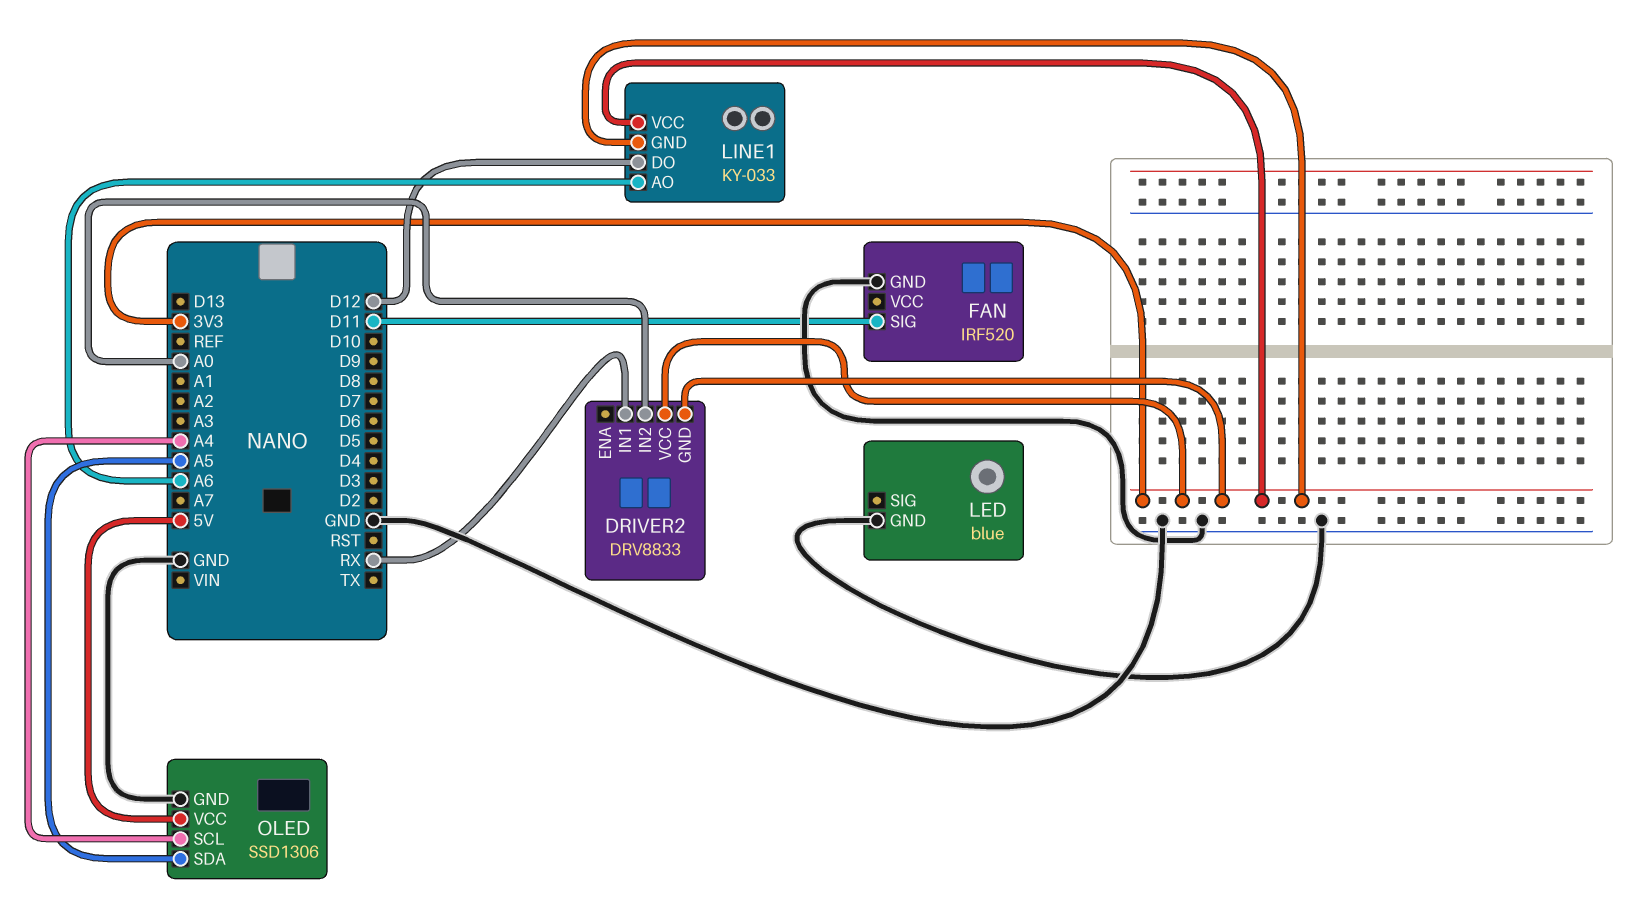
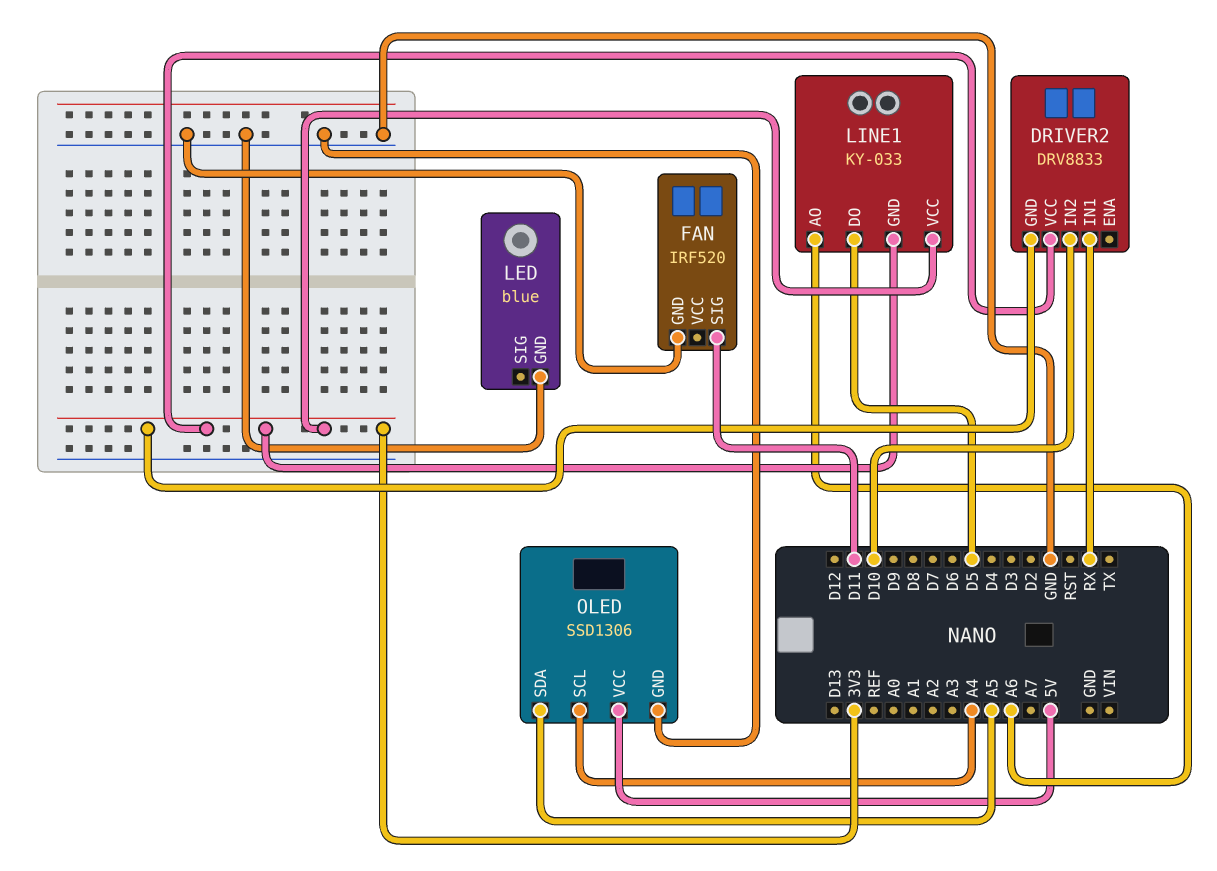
DRIVER2 pin IN2: A0 -> D10
LINE1 pin DO: D12 -> D5

